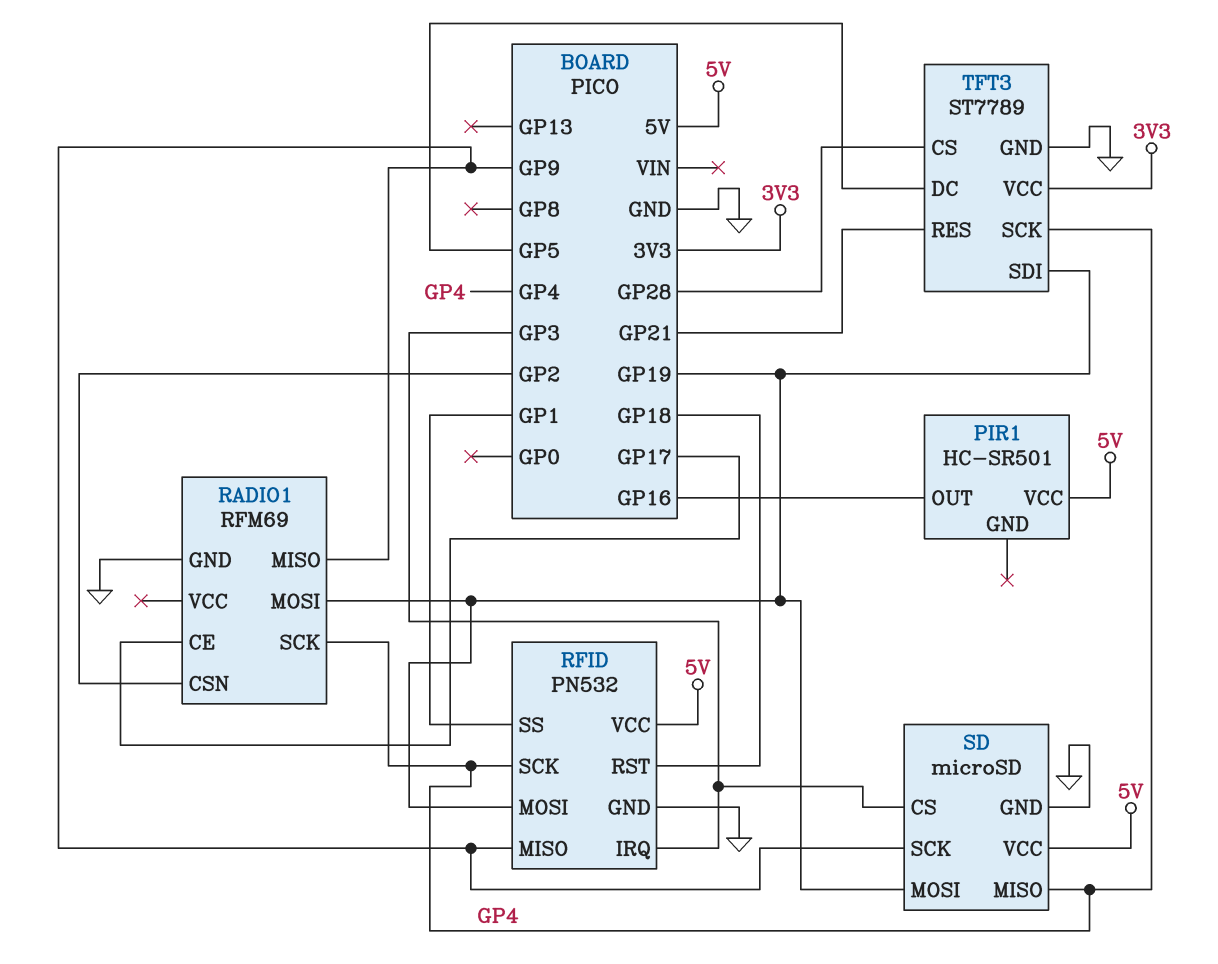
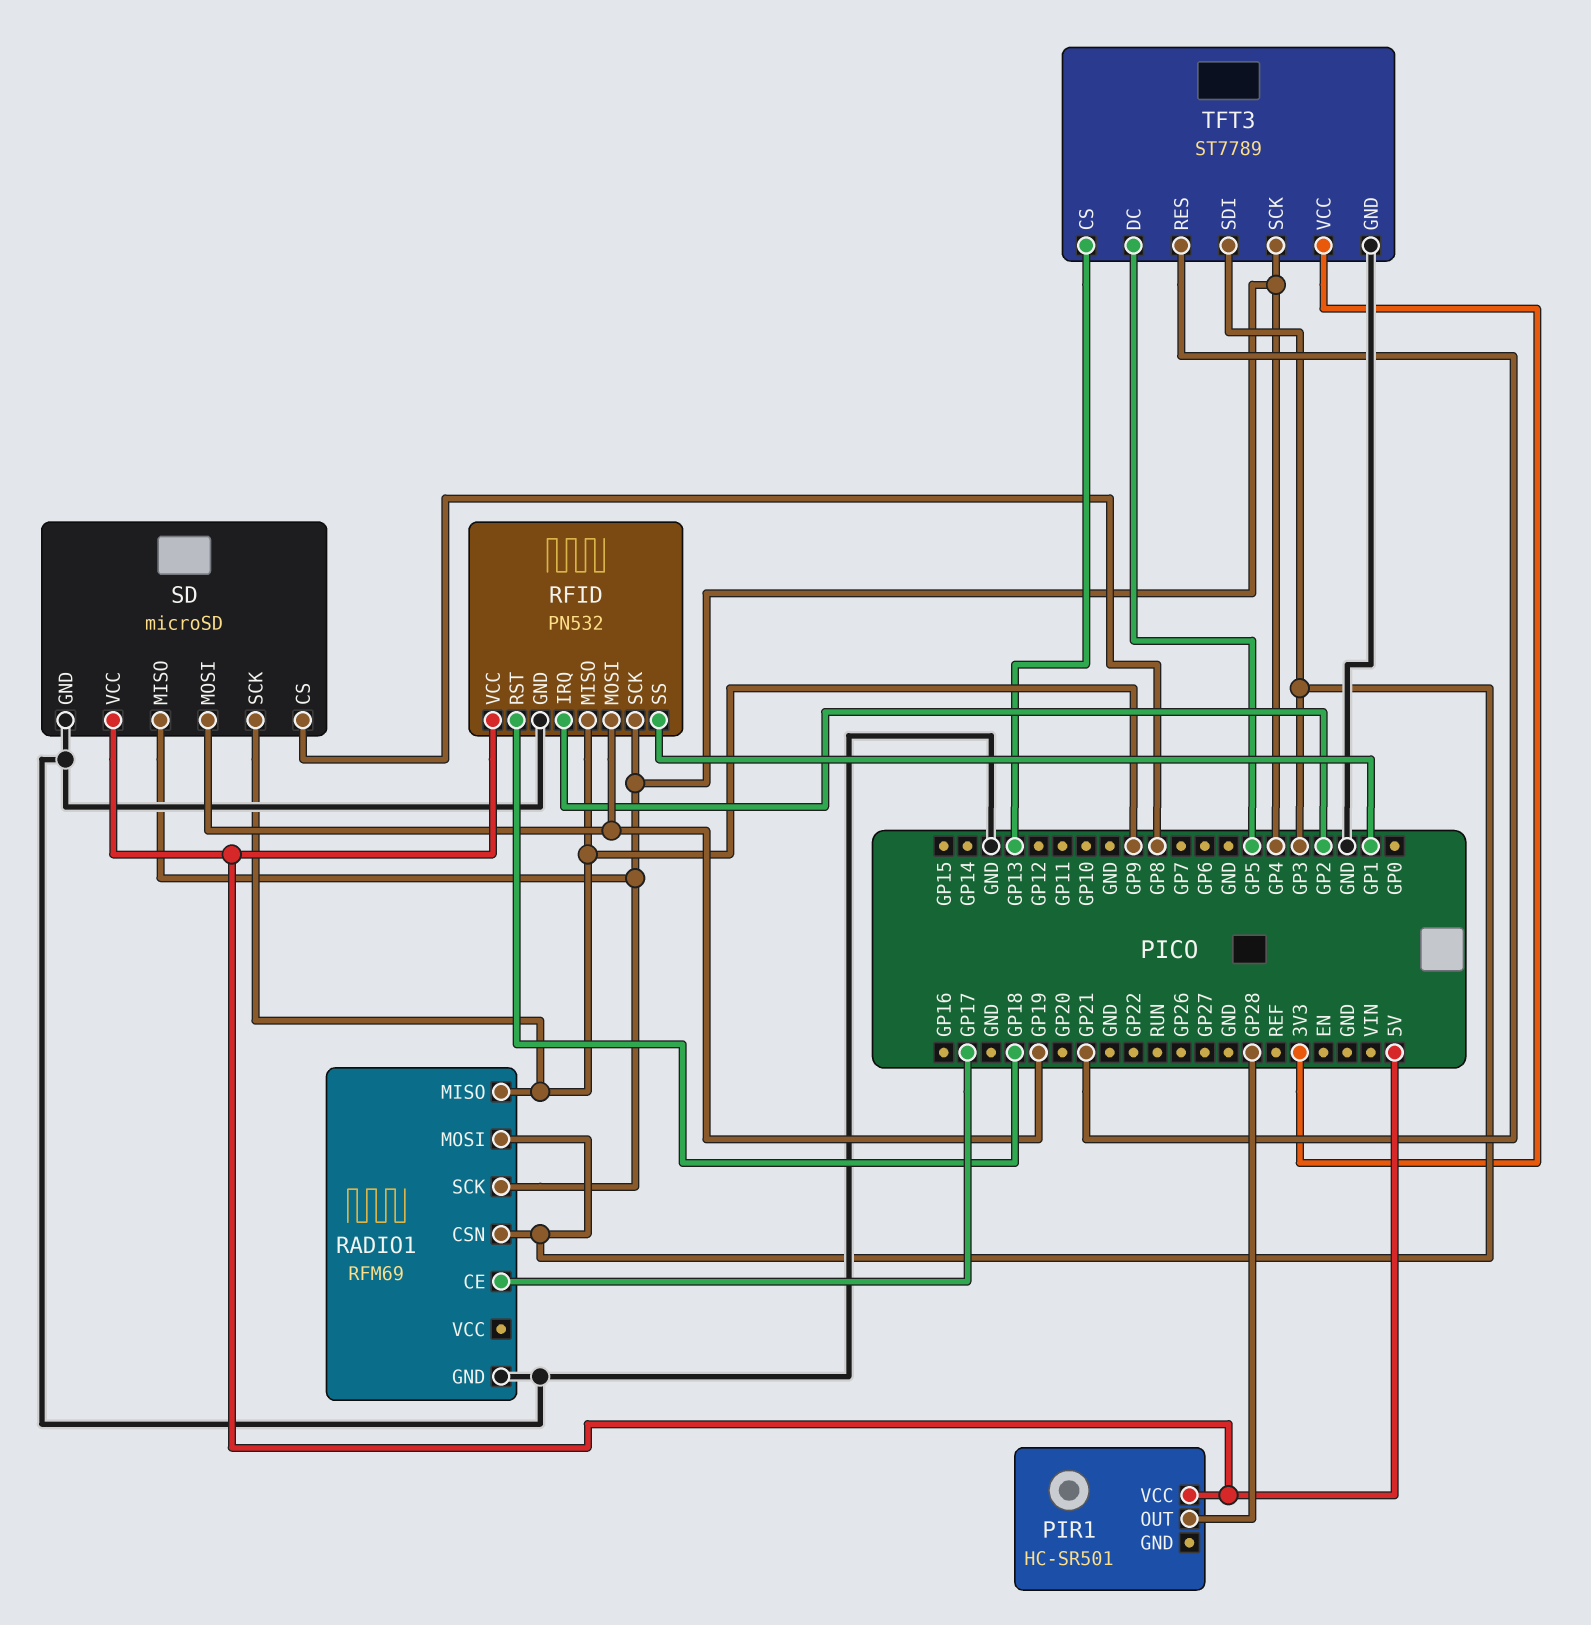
PIR1 pin OUT: GP16 -> GP28
RADIO1 pin CSN: GP2 -> GP3
RADIO1 pin MOSI: GP19 -> GP3
RFID pin IRQ: GP3 -> GP2
SD pin CS: GP3 -> GP8
TFT3 pin CS: GP28 -> GP13
TFT3 pin SDI: GP19 -> GP3

